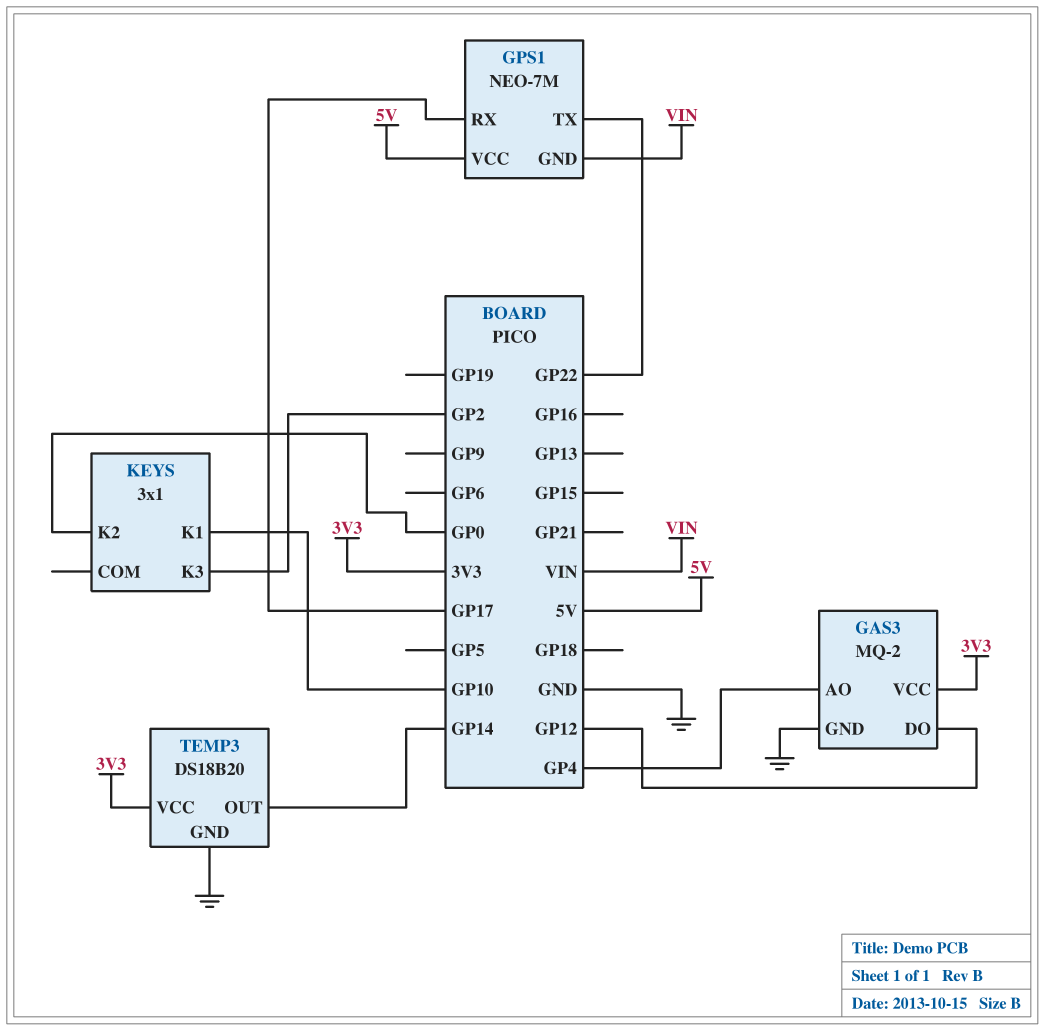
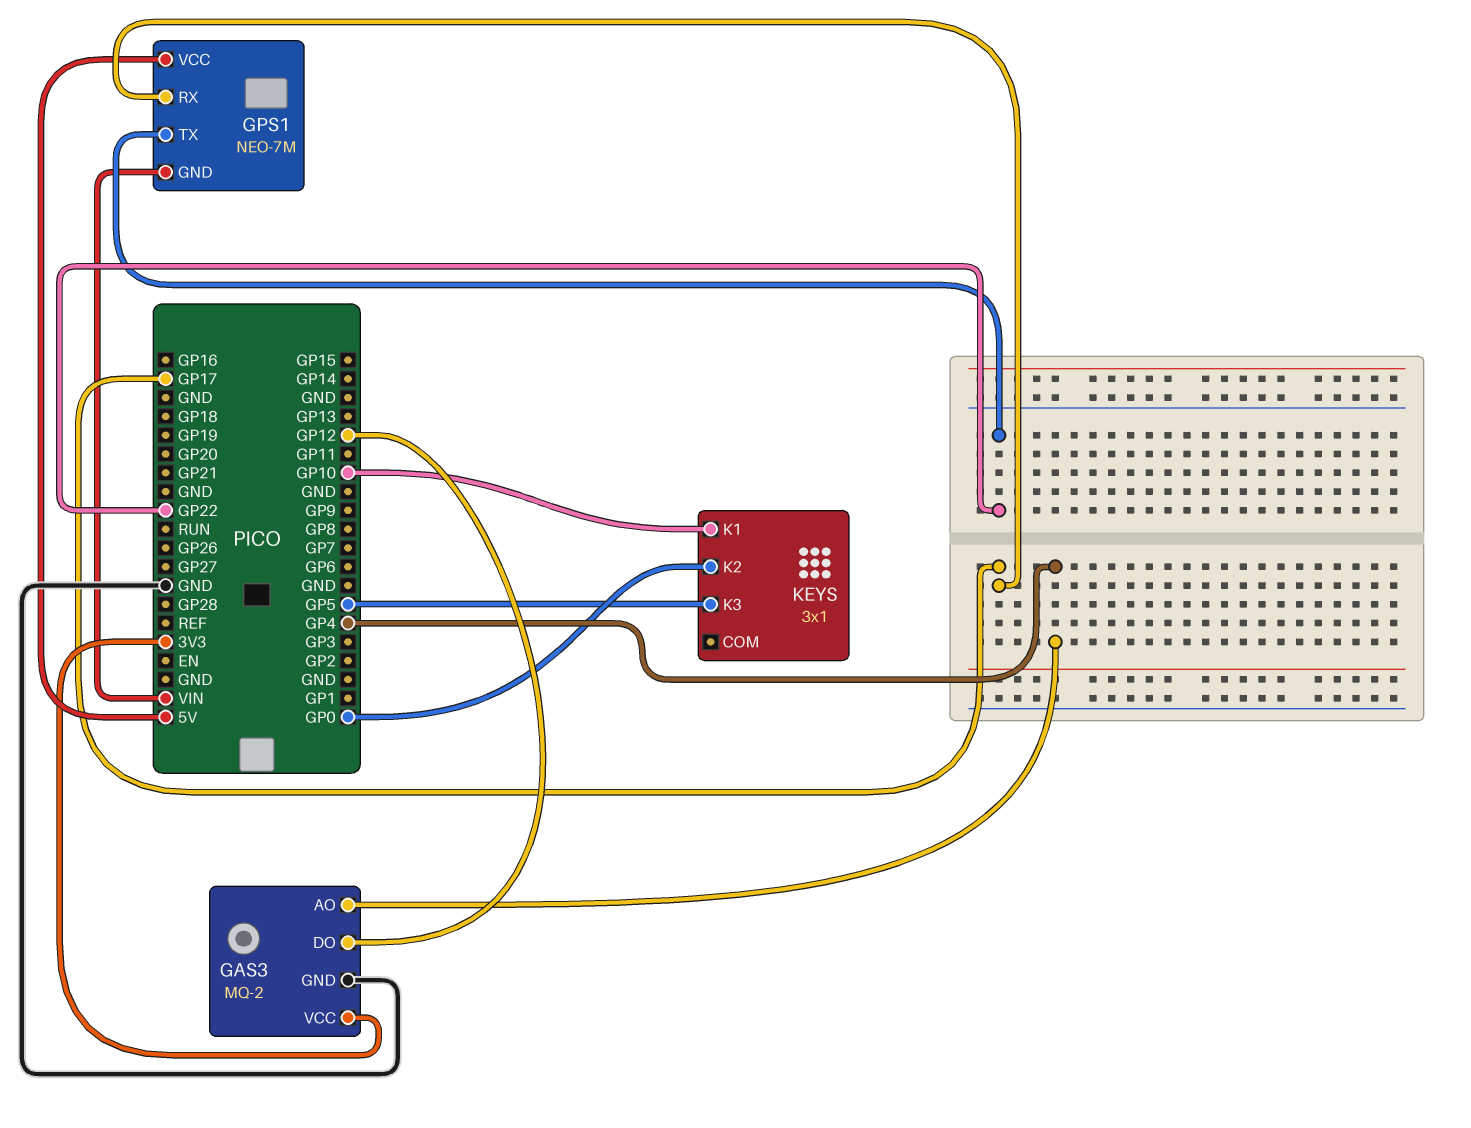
KEYS pin K3: GP2 -> GP5
TEMP3: DS18B20 -> none
TEMP3 pin GND: GND -> none
TEMP3 pin OUT: GP14 -> none
TEMP3 pin VCC: 3V3 -> none

